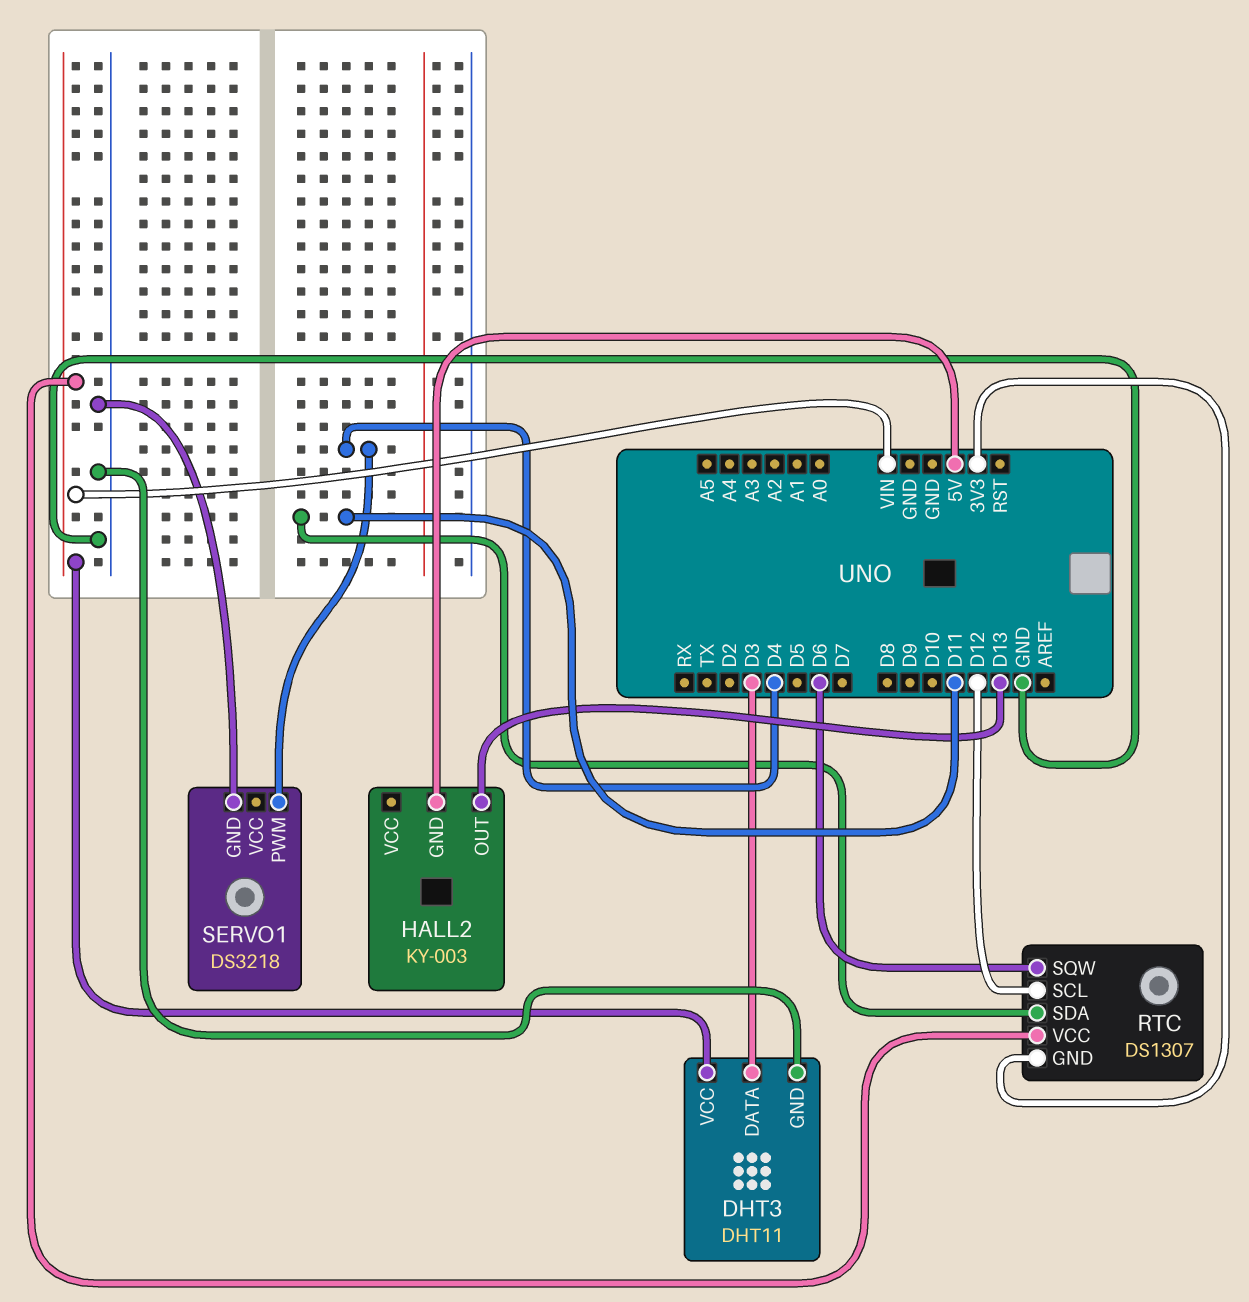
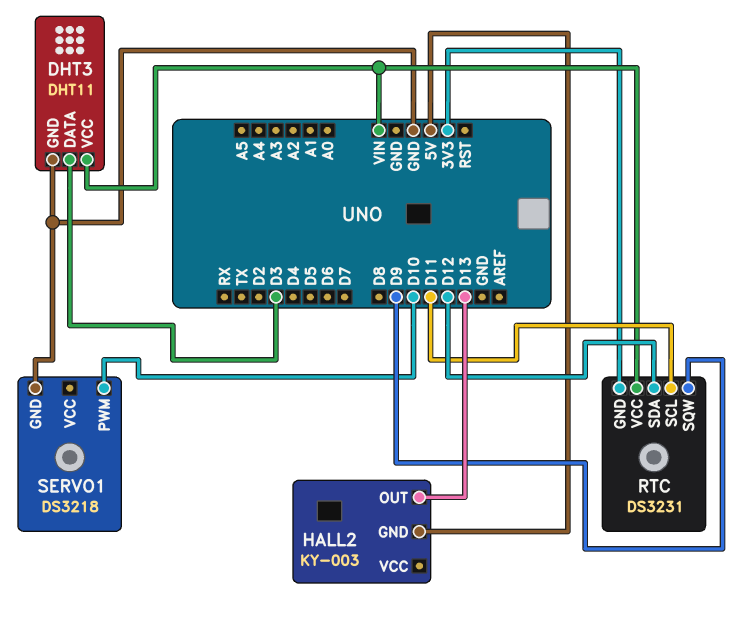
RTC: DS1307 -> DS3231
RTC pin SCL: D12 -> D11
RTC pin SDA: D11 -> D12
RTC pin SQW: D6 -> D9
SERVO1 pin PWM: D4 -> D10

